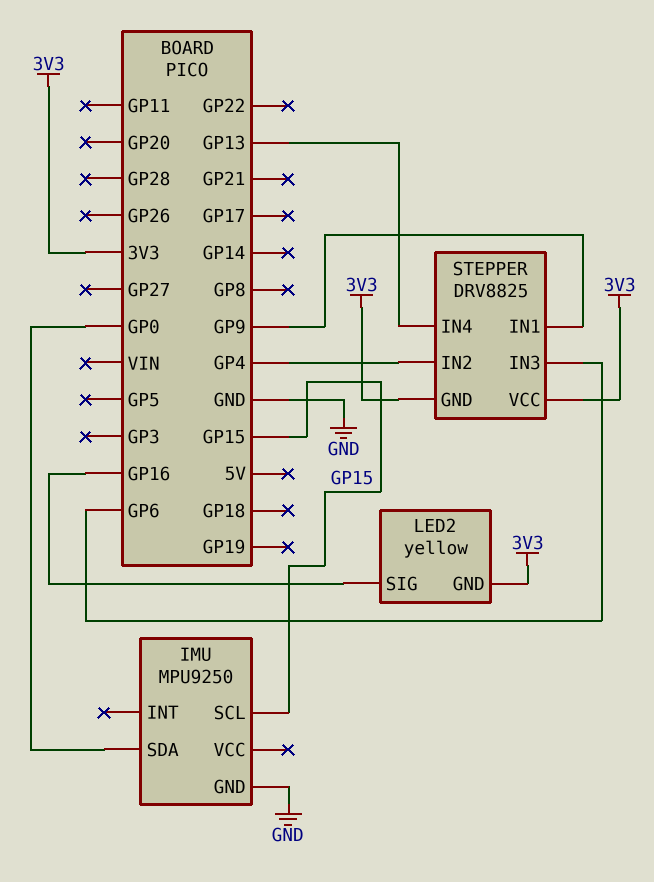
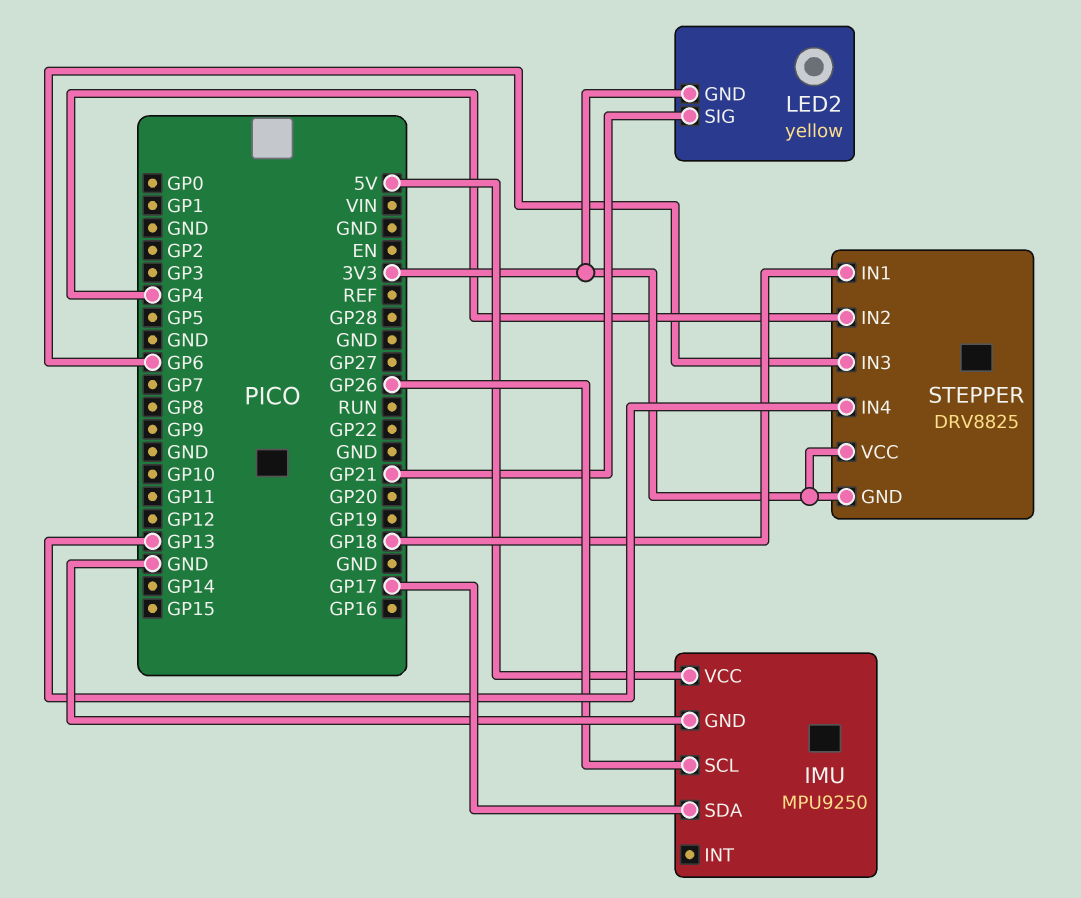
IMU pin SCL: GP15 -> GP26
IMU pin SDA: GP0 -> GP17
IMU pin VCC: none -> 5V
LED2 pin SIG: GP16 -> GP21
STEPPER pin IN1: GP9 -> GP18

